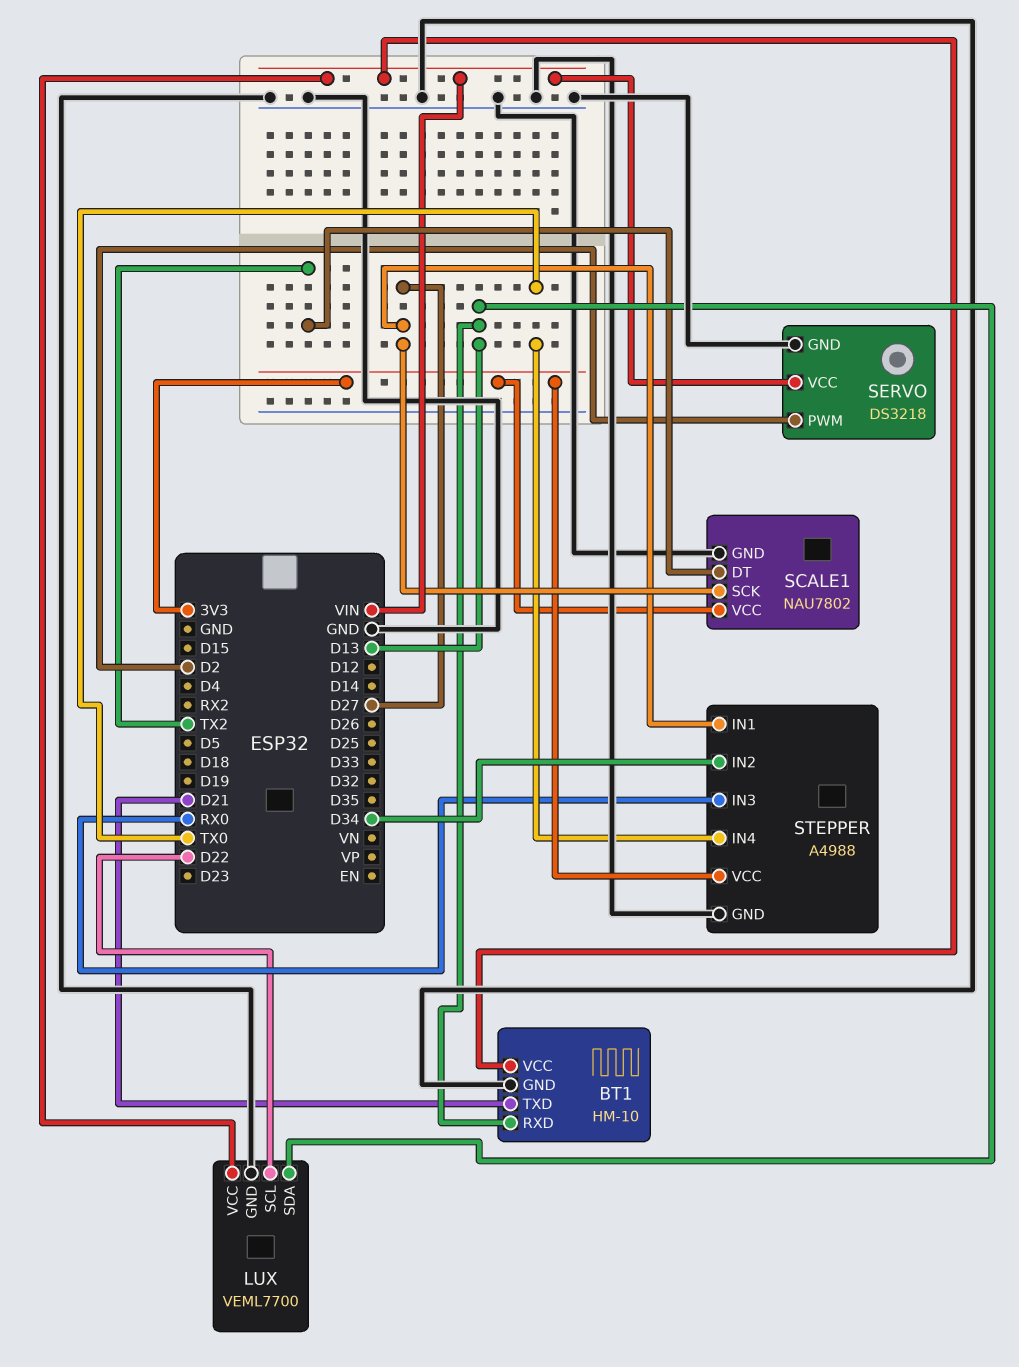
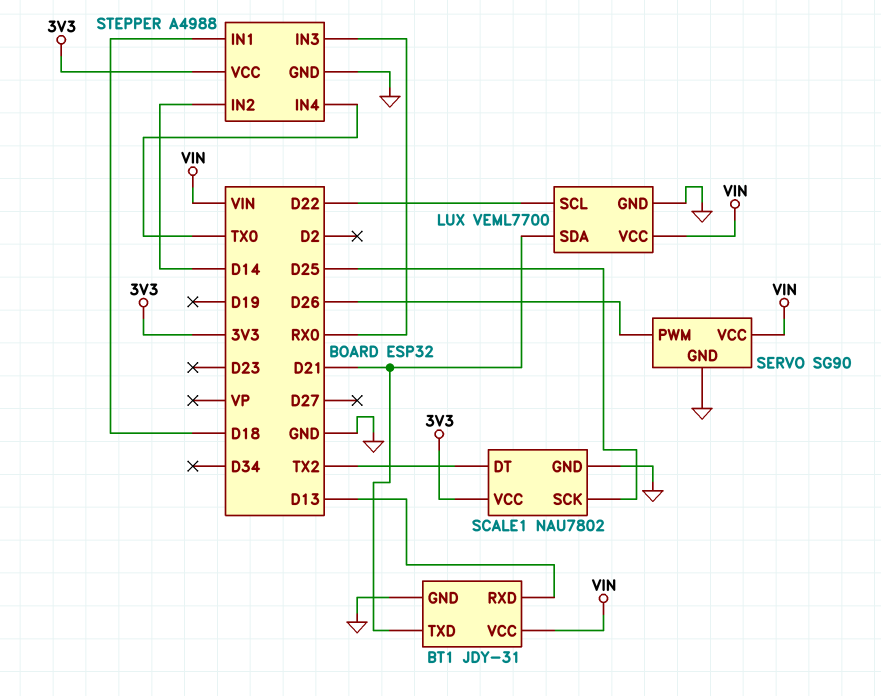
BT1: HM-10 -> JDY-31
LUX pin SDA: D13 -> D21
SCALE1 pin SCK: D27 -> D25
SERVO: DS3218 -> SG90
SERVO pin PWM: D2 -> D26
STEPPER pin IN1: D27 -> D18
STEPPER pin IN2: D34 -> D14

